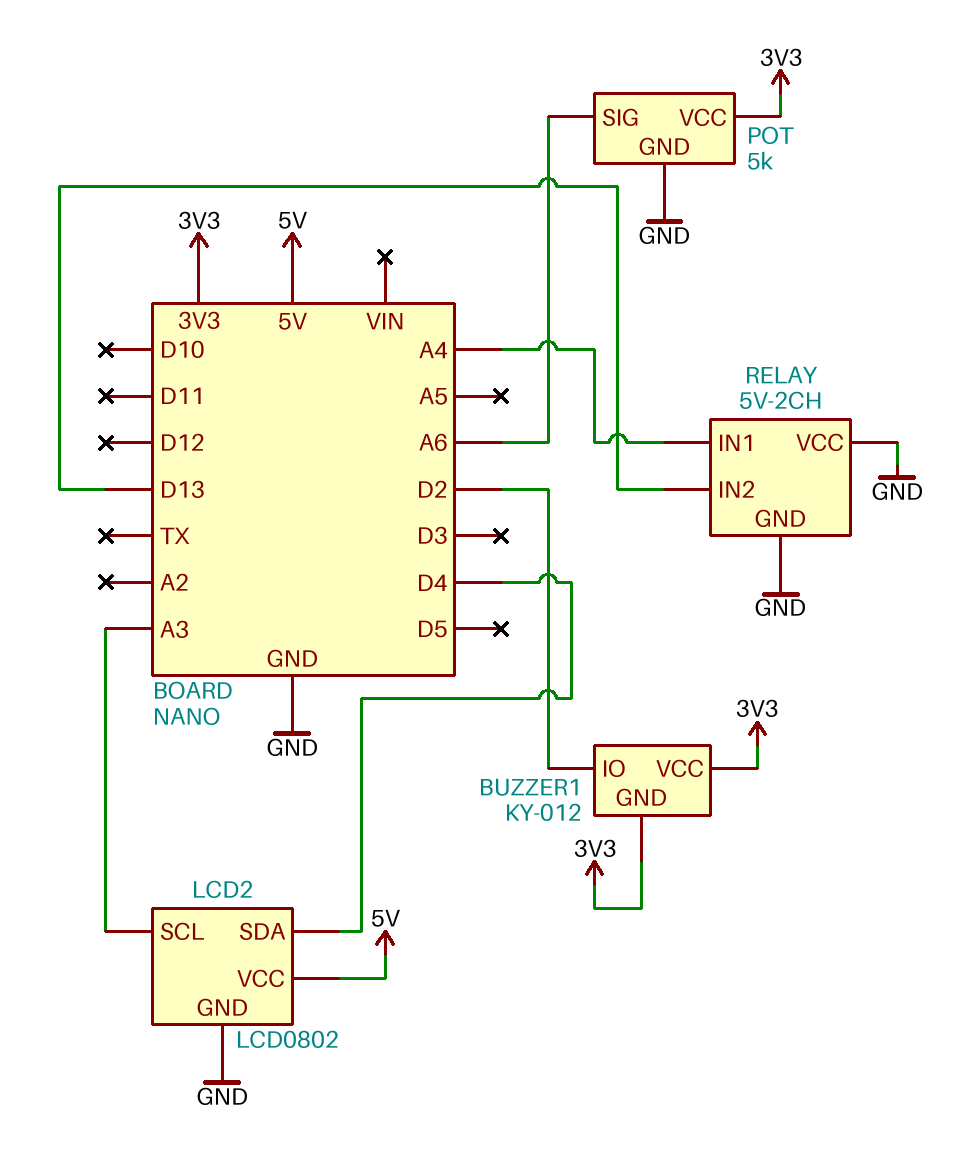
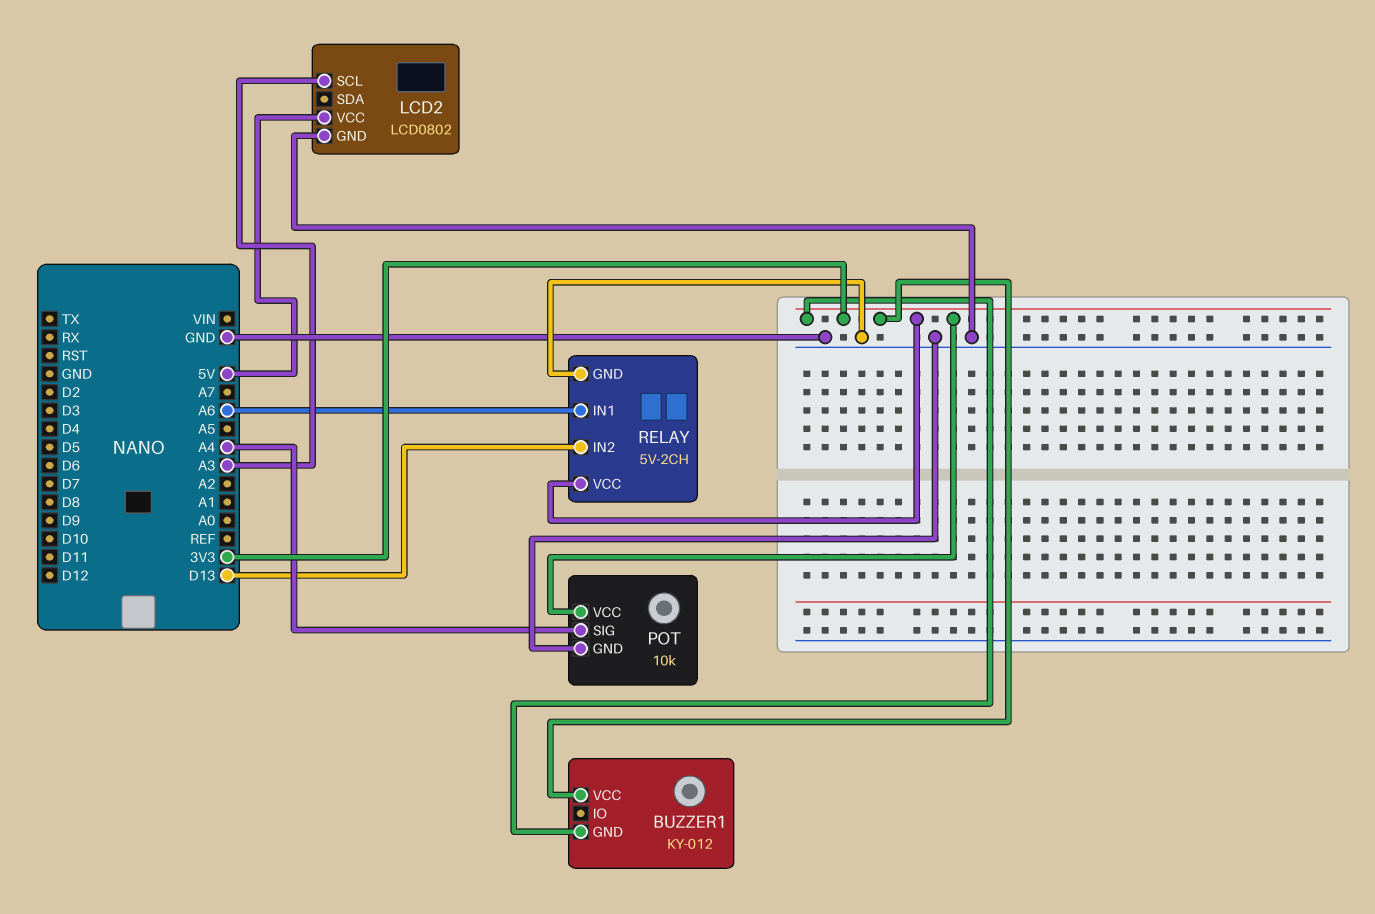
BUZZER1 pin IO: D2 -> none
LCD2 pin SDA: D4 -> none
POT: 5k -> 10k
POT pin SIG: A6 -> A4
RELAY pin IN1: A4 -> A6
RELAY pin VCC: GND -> 3V3

